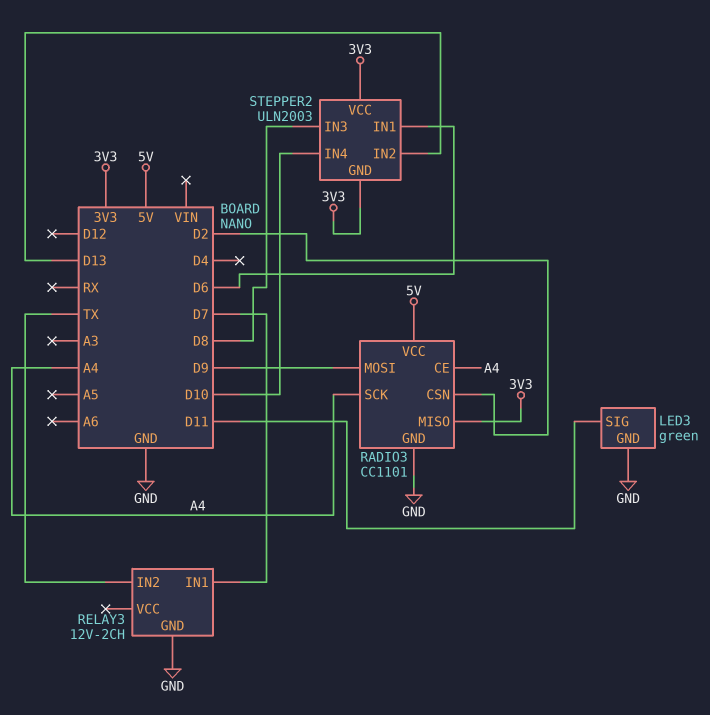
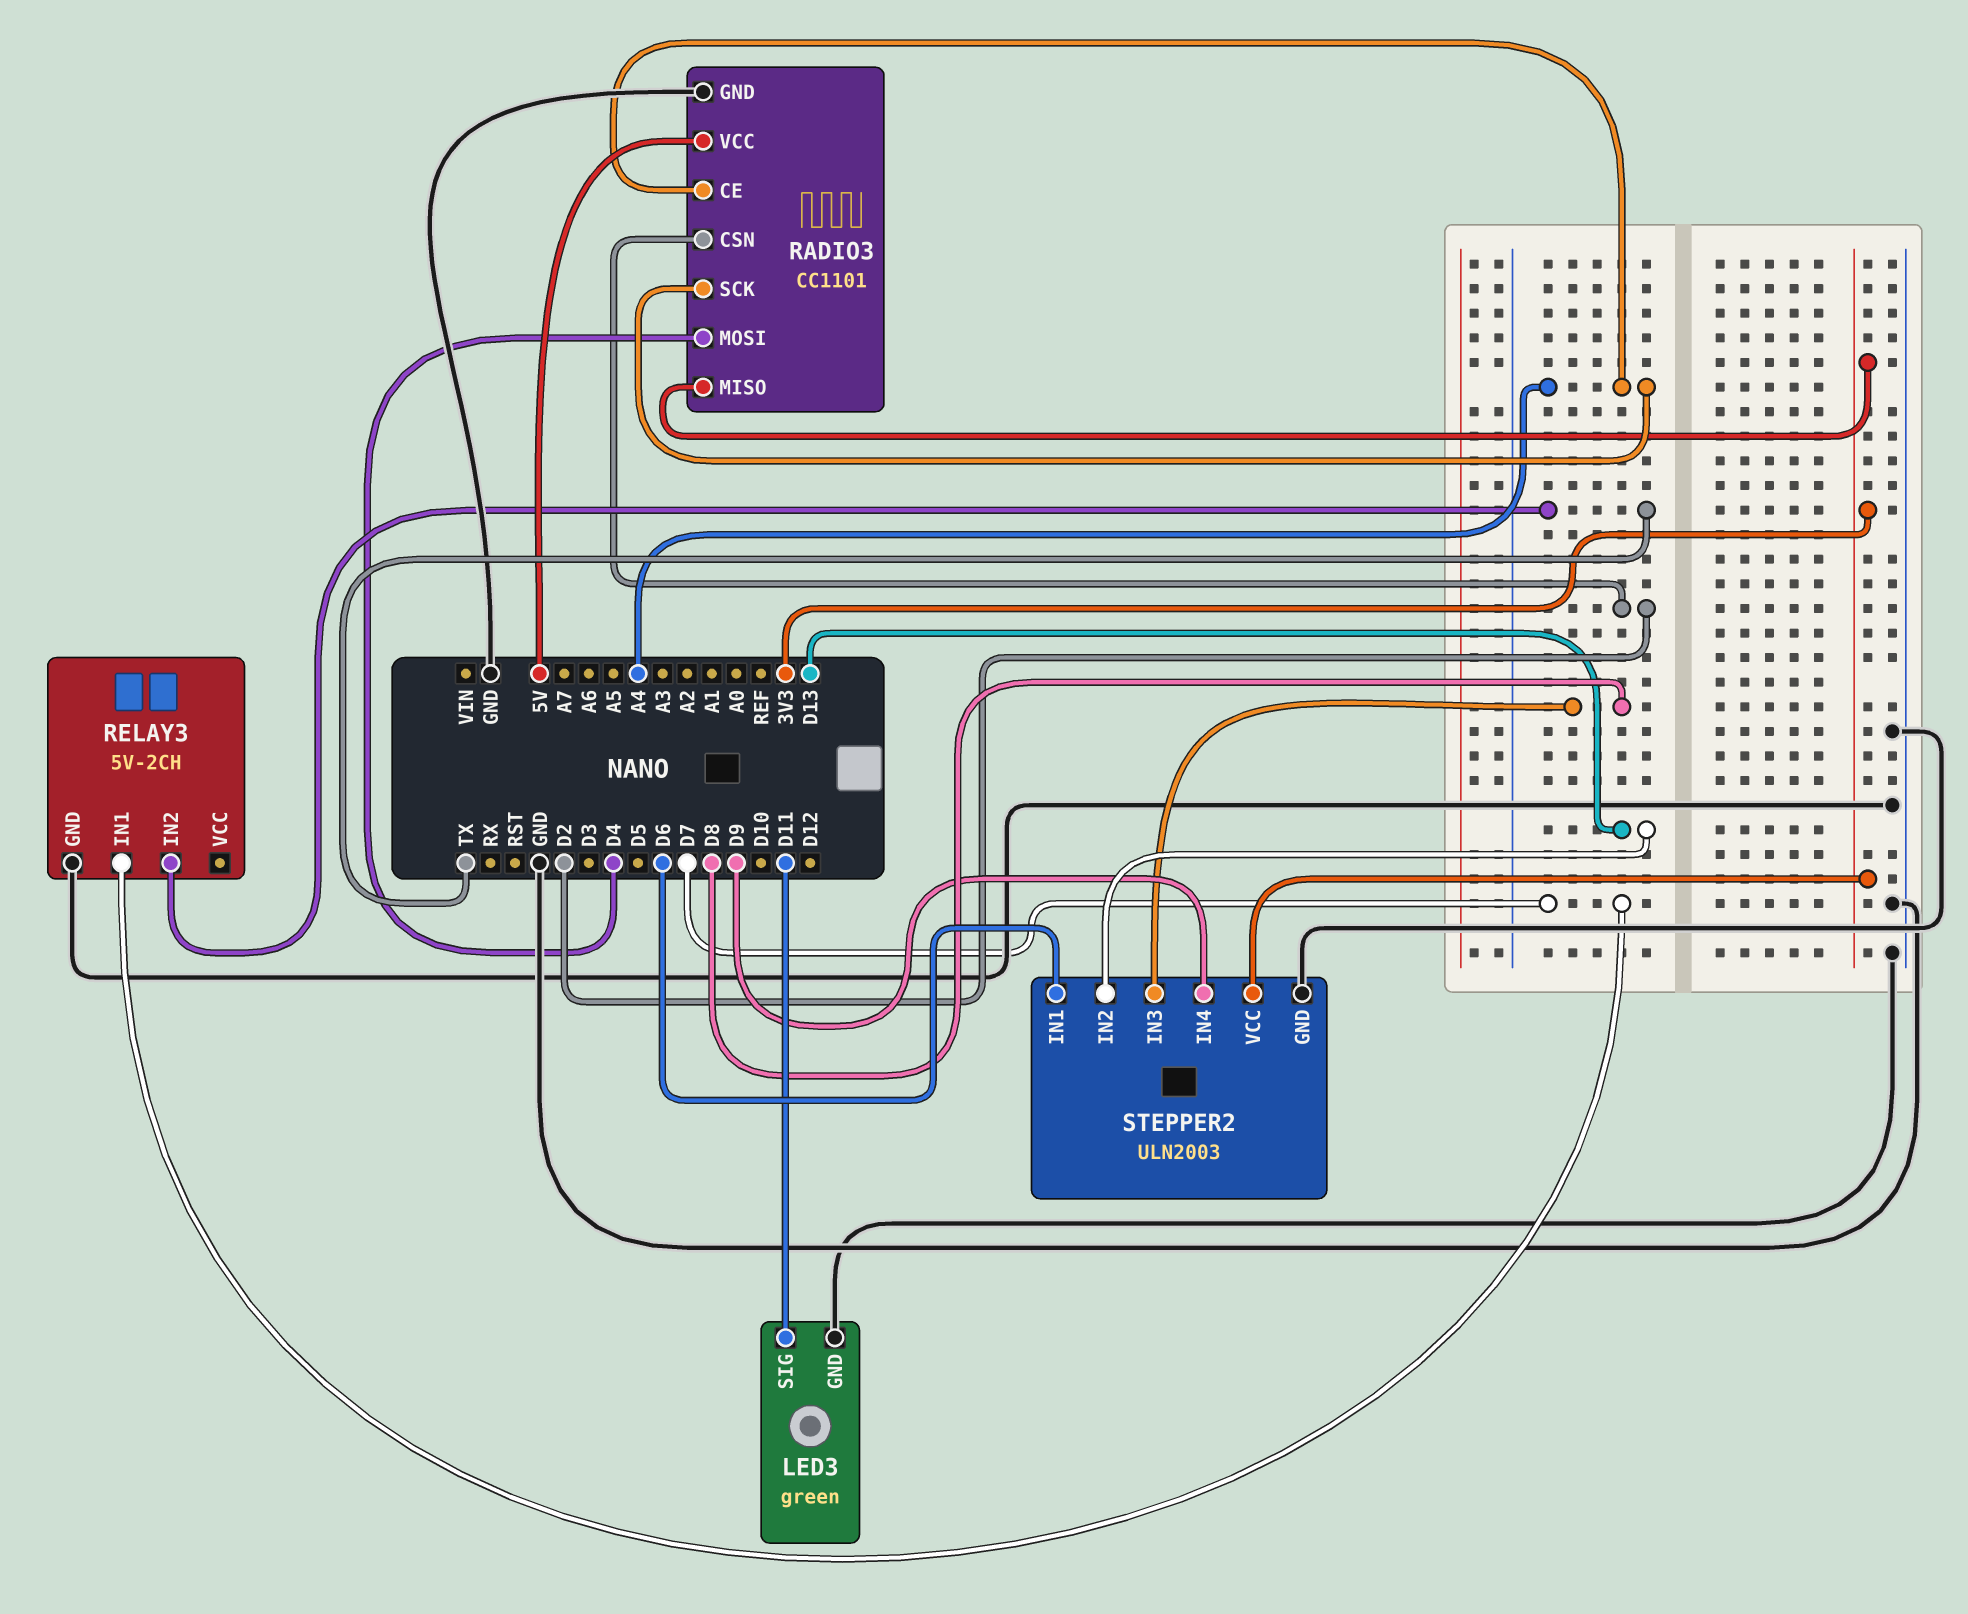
RADIO3 pin MOSI: D9 -> D4
RELAY3: 12V-2CH -> 5V-2CH
STEPPER2 pin GND: 3V3 -> GND
STEPPER2 pin IN4: D10 -> D9

